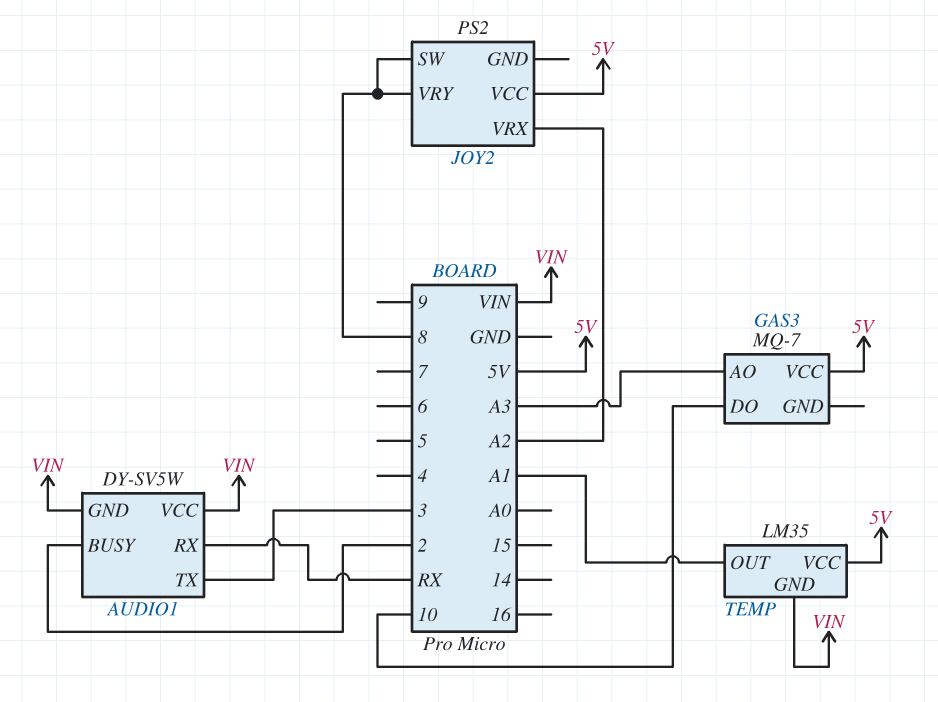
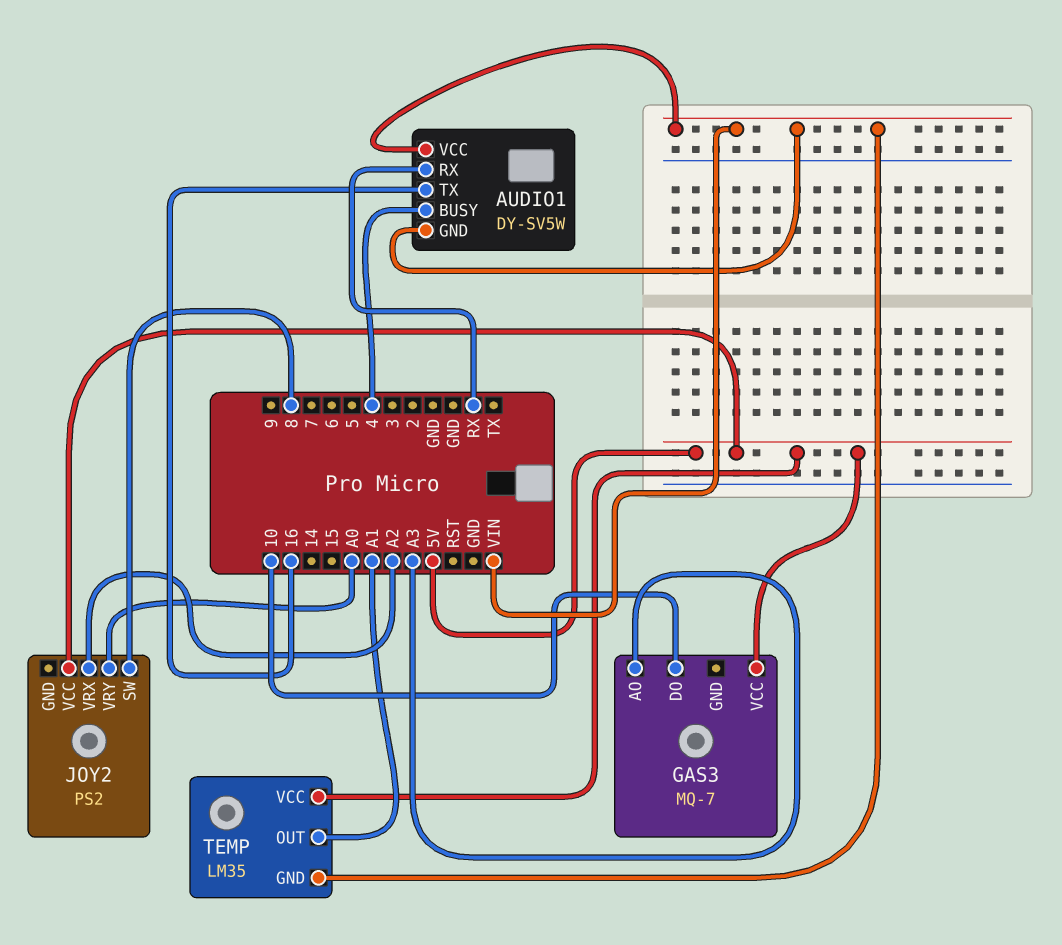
AUDIO1 pin BUSY: 2 -> 4
AUDIO1 pin TX: 3 -> 16
JOY2 pin VRY: 8 -> A0

